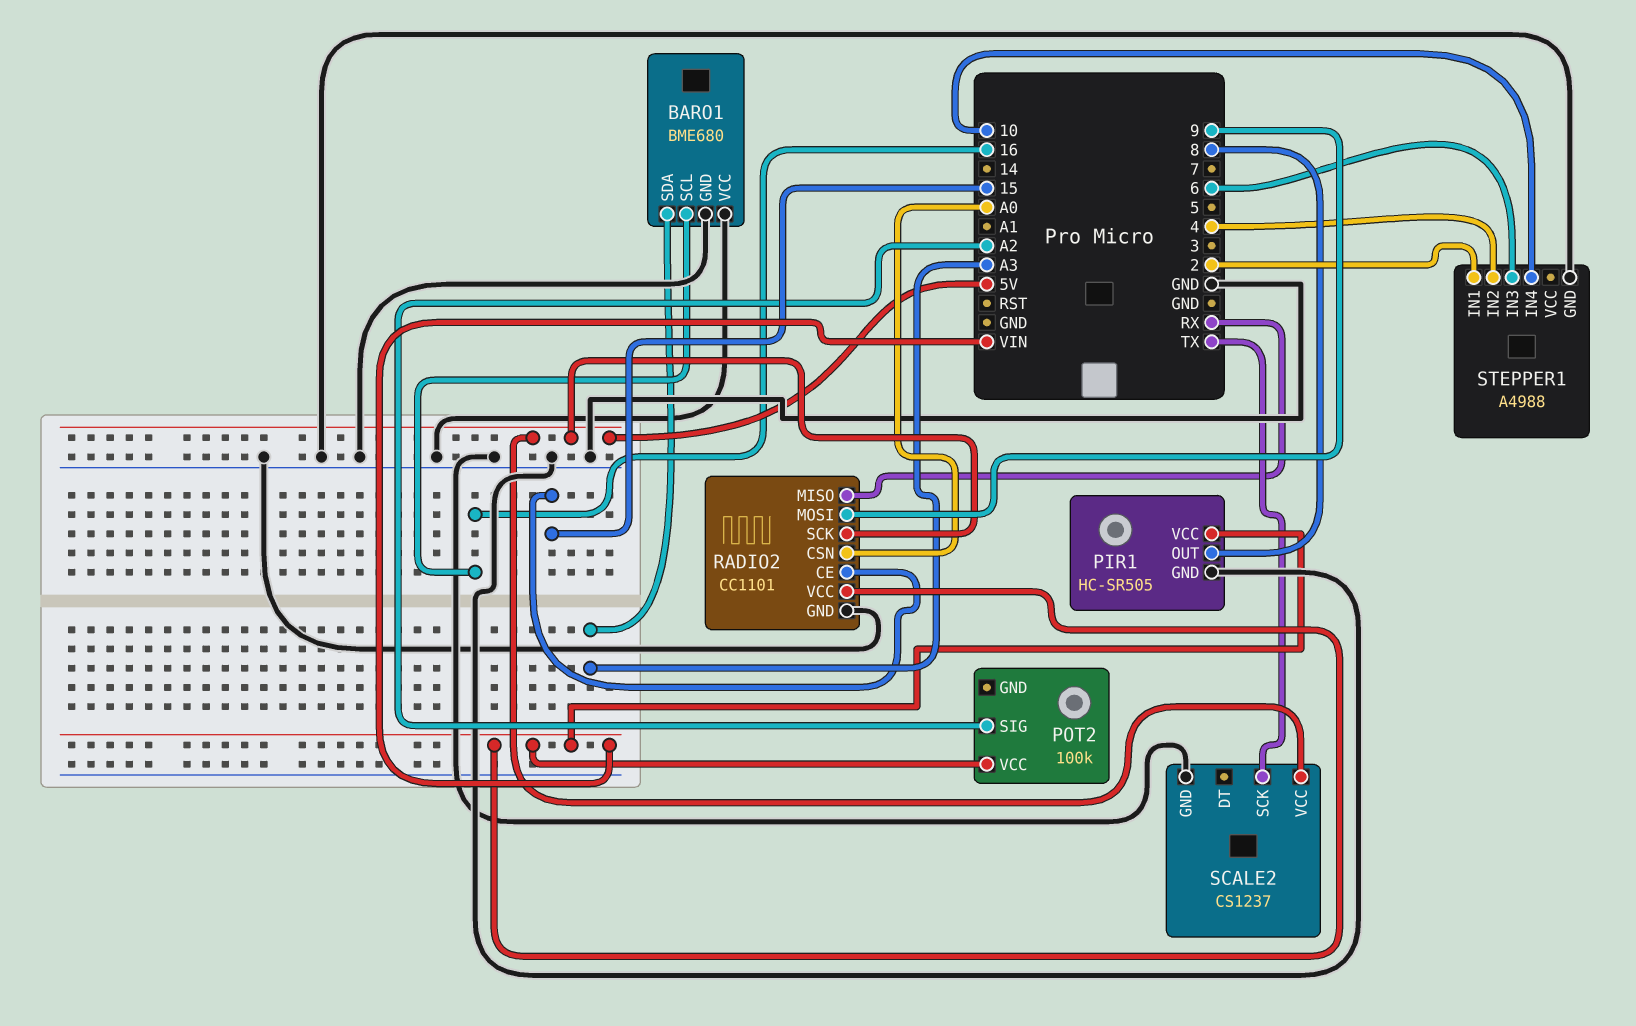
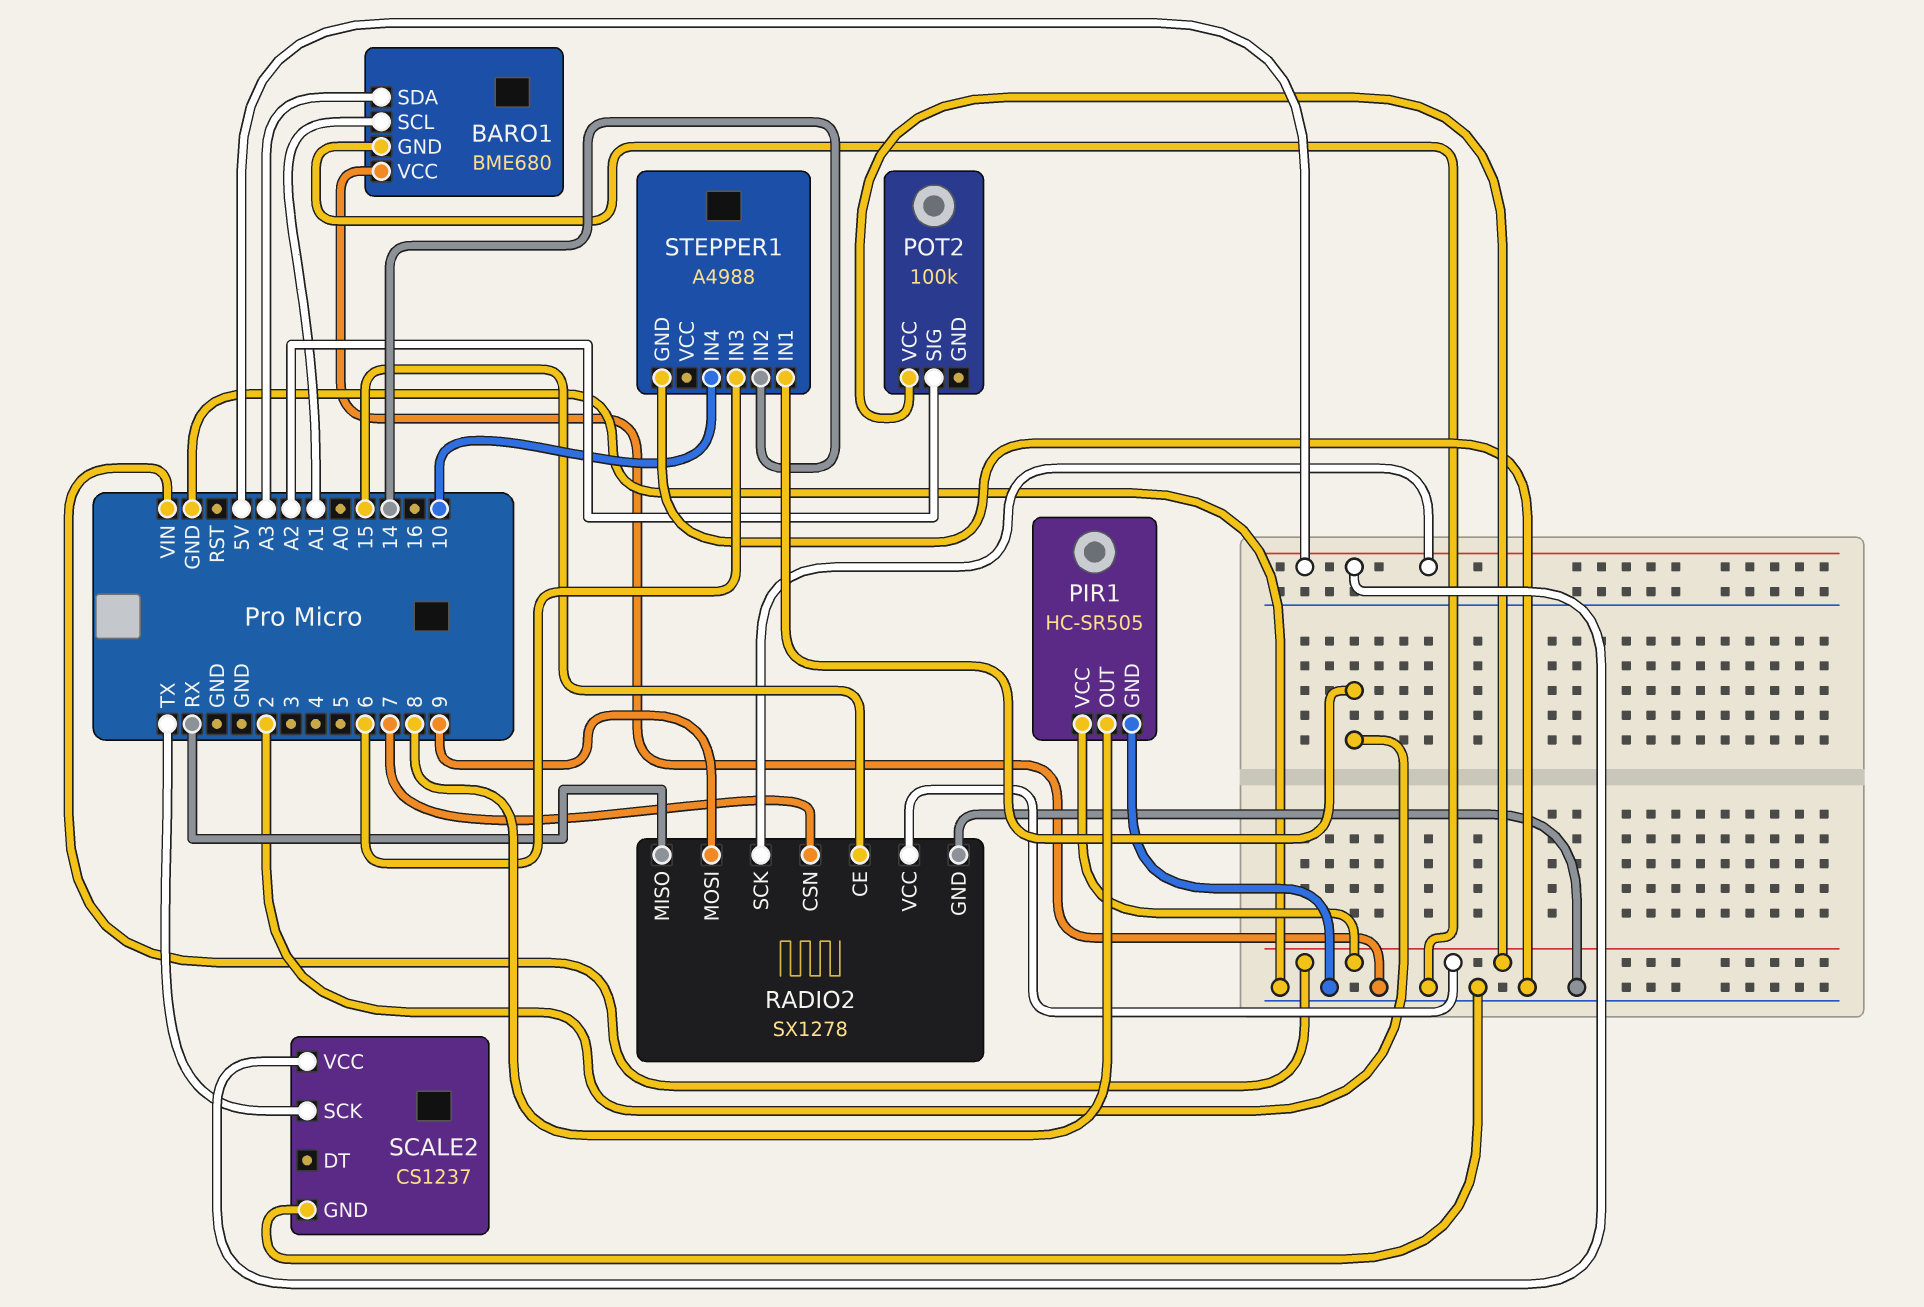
BARO1 pin SCL: 16 -> A1
RADIO2: CC1101 -> SX1278
RADIO2 pin CSN: A0 -> 7
STEPPER1 pin IN2: 4 -> 14

